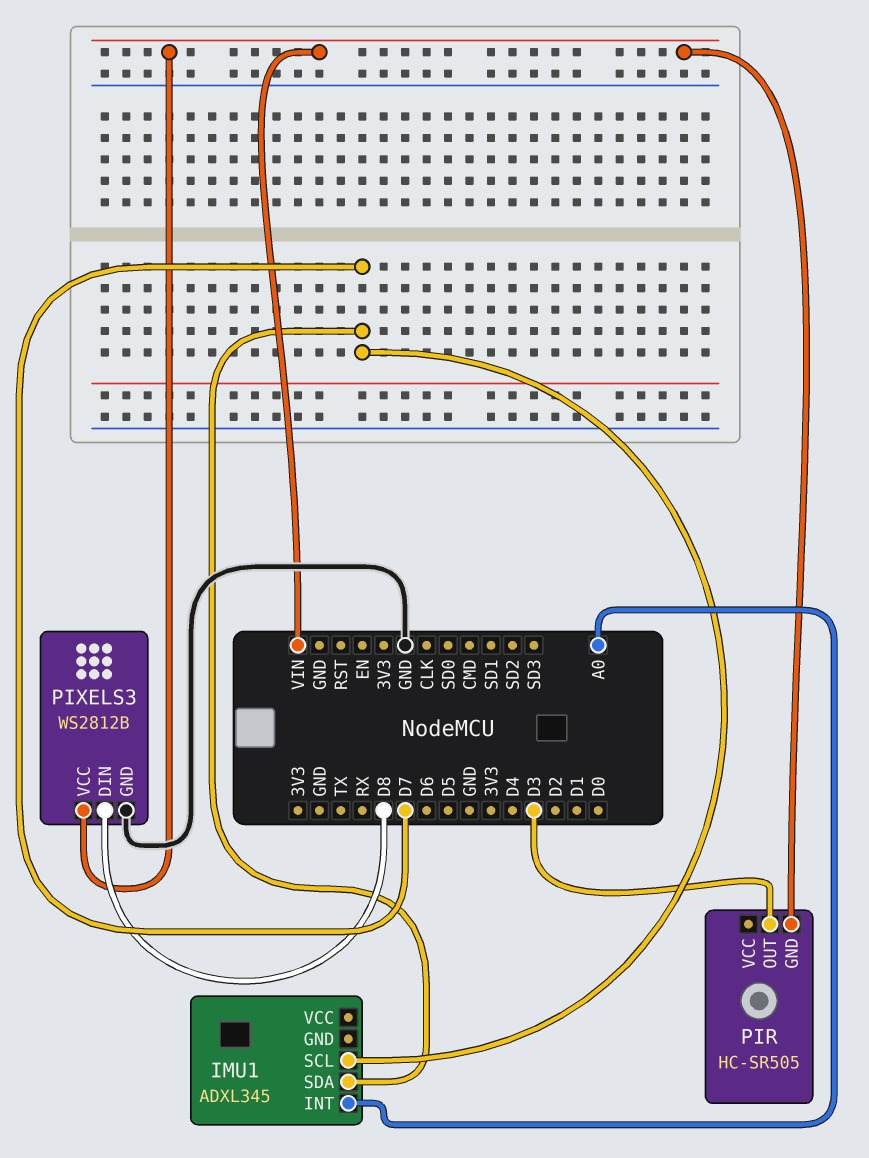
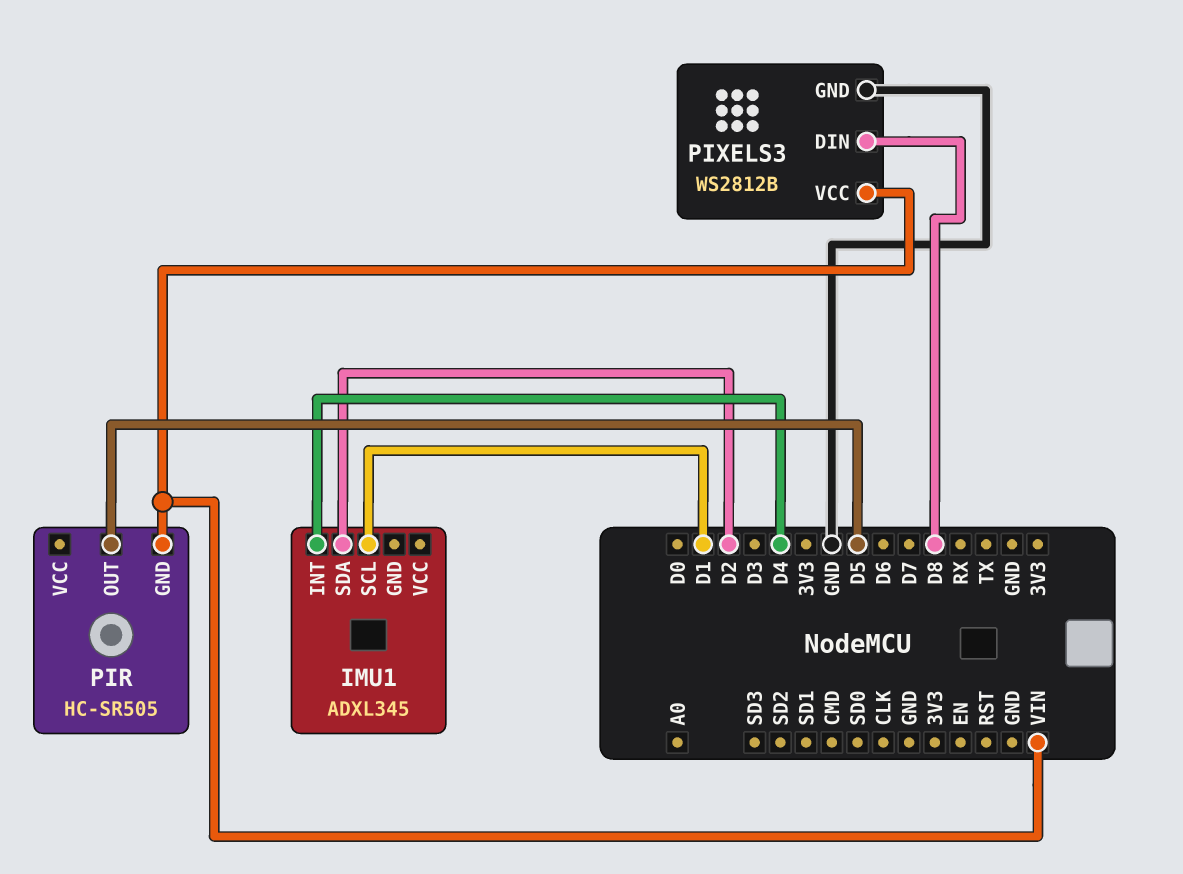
IMU1 pin INT: A0 -> D4
IMU1 pin SCL: D7 -> D1
IMU1 pin SDA: D7 -> D2
PIR pin OUT: D3 -> D5

